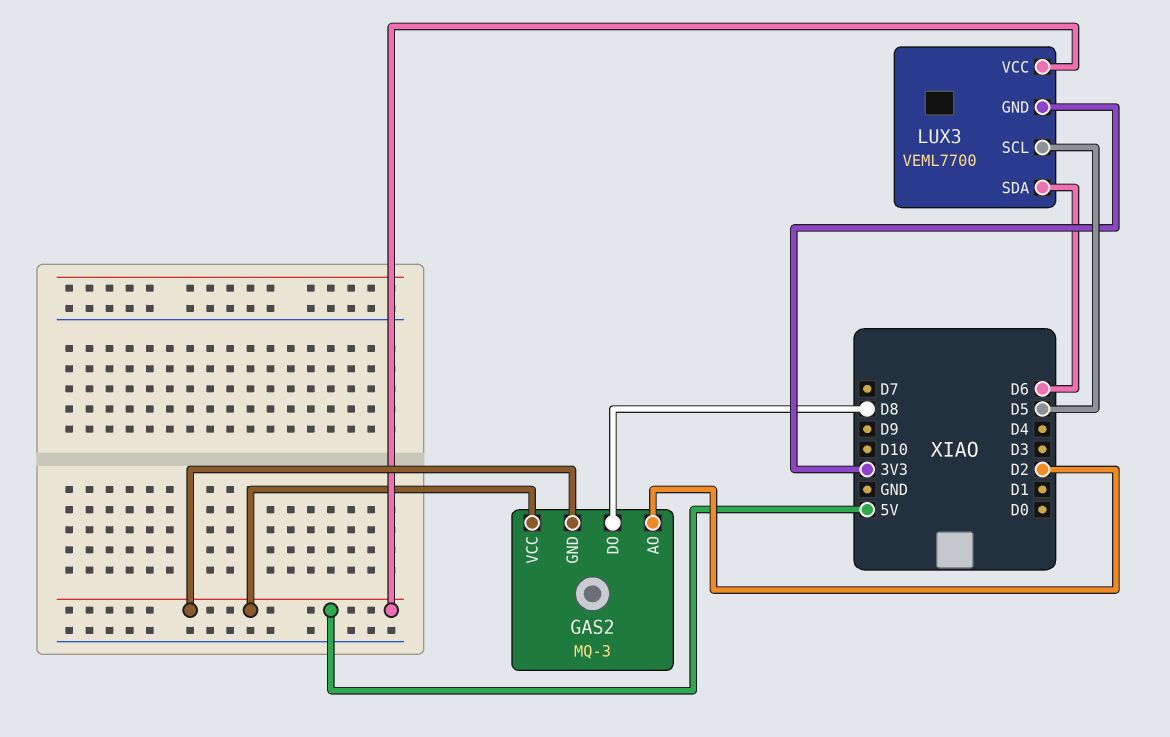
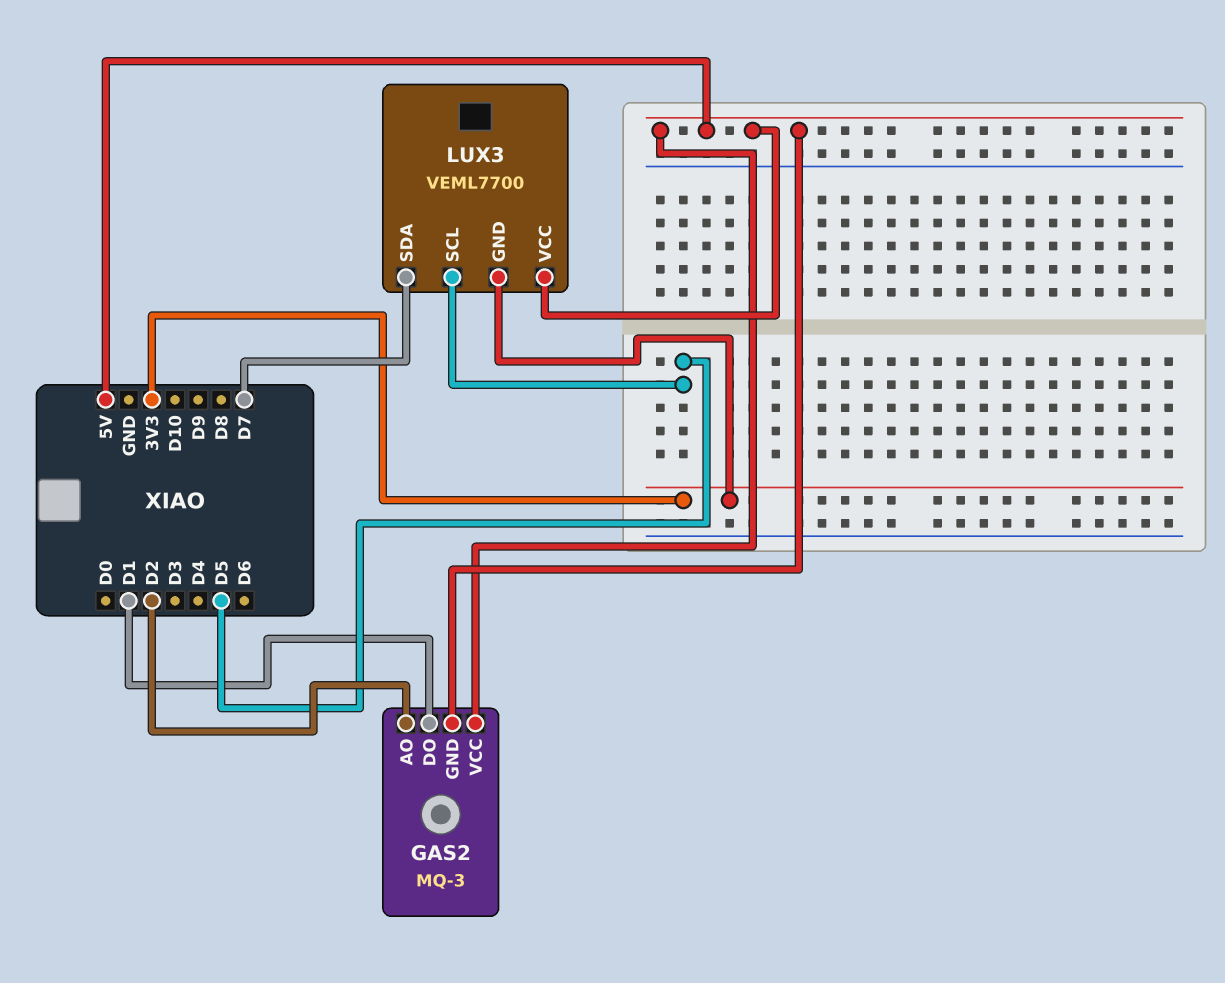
GAS2 pin DO: D8 -> D1
LUX3 pin SDA: D6 -> D7

